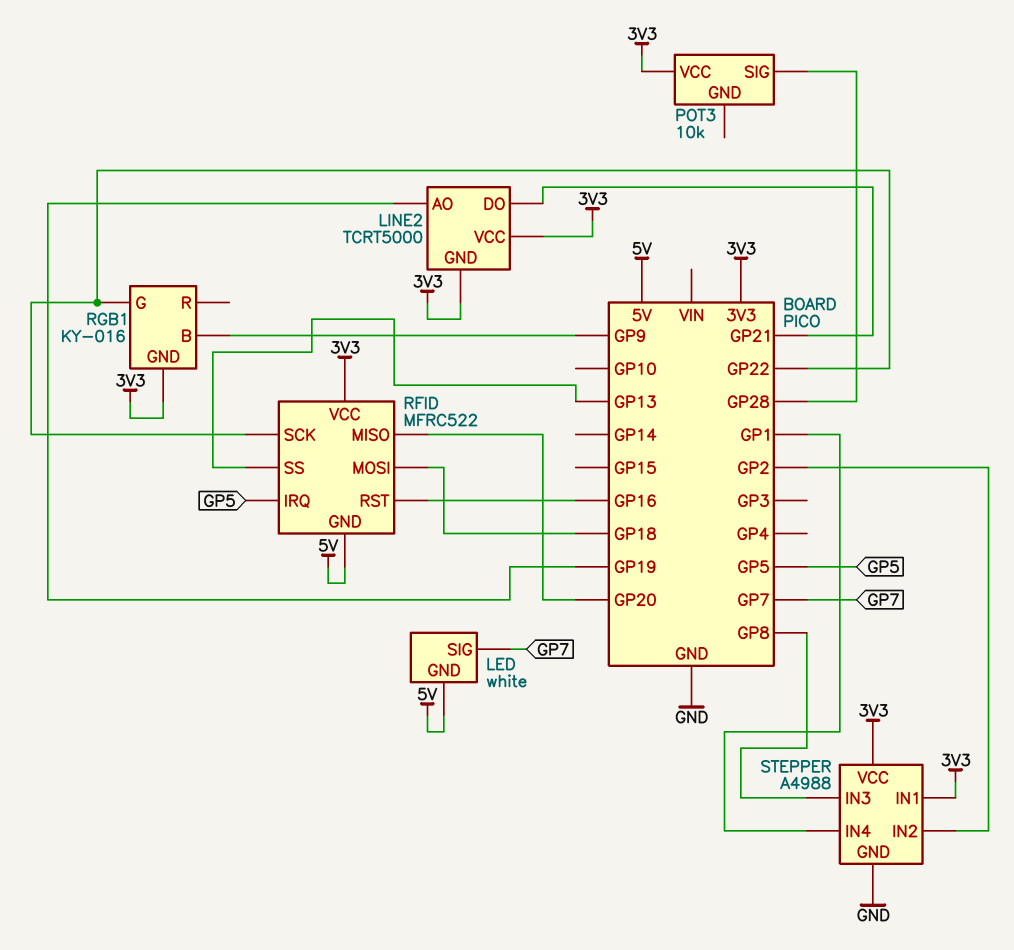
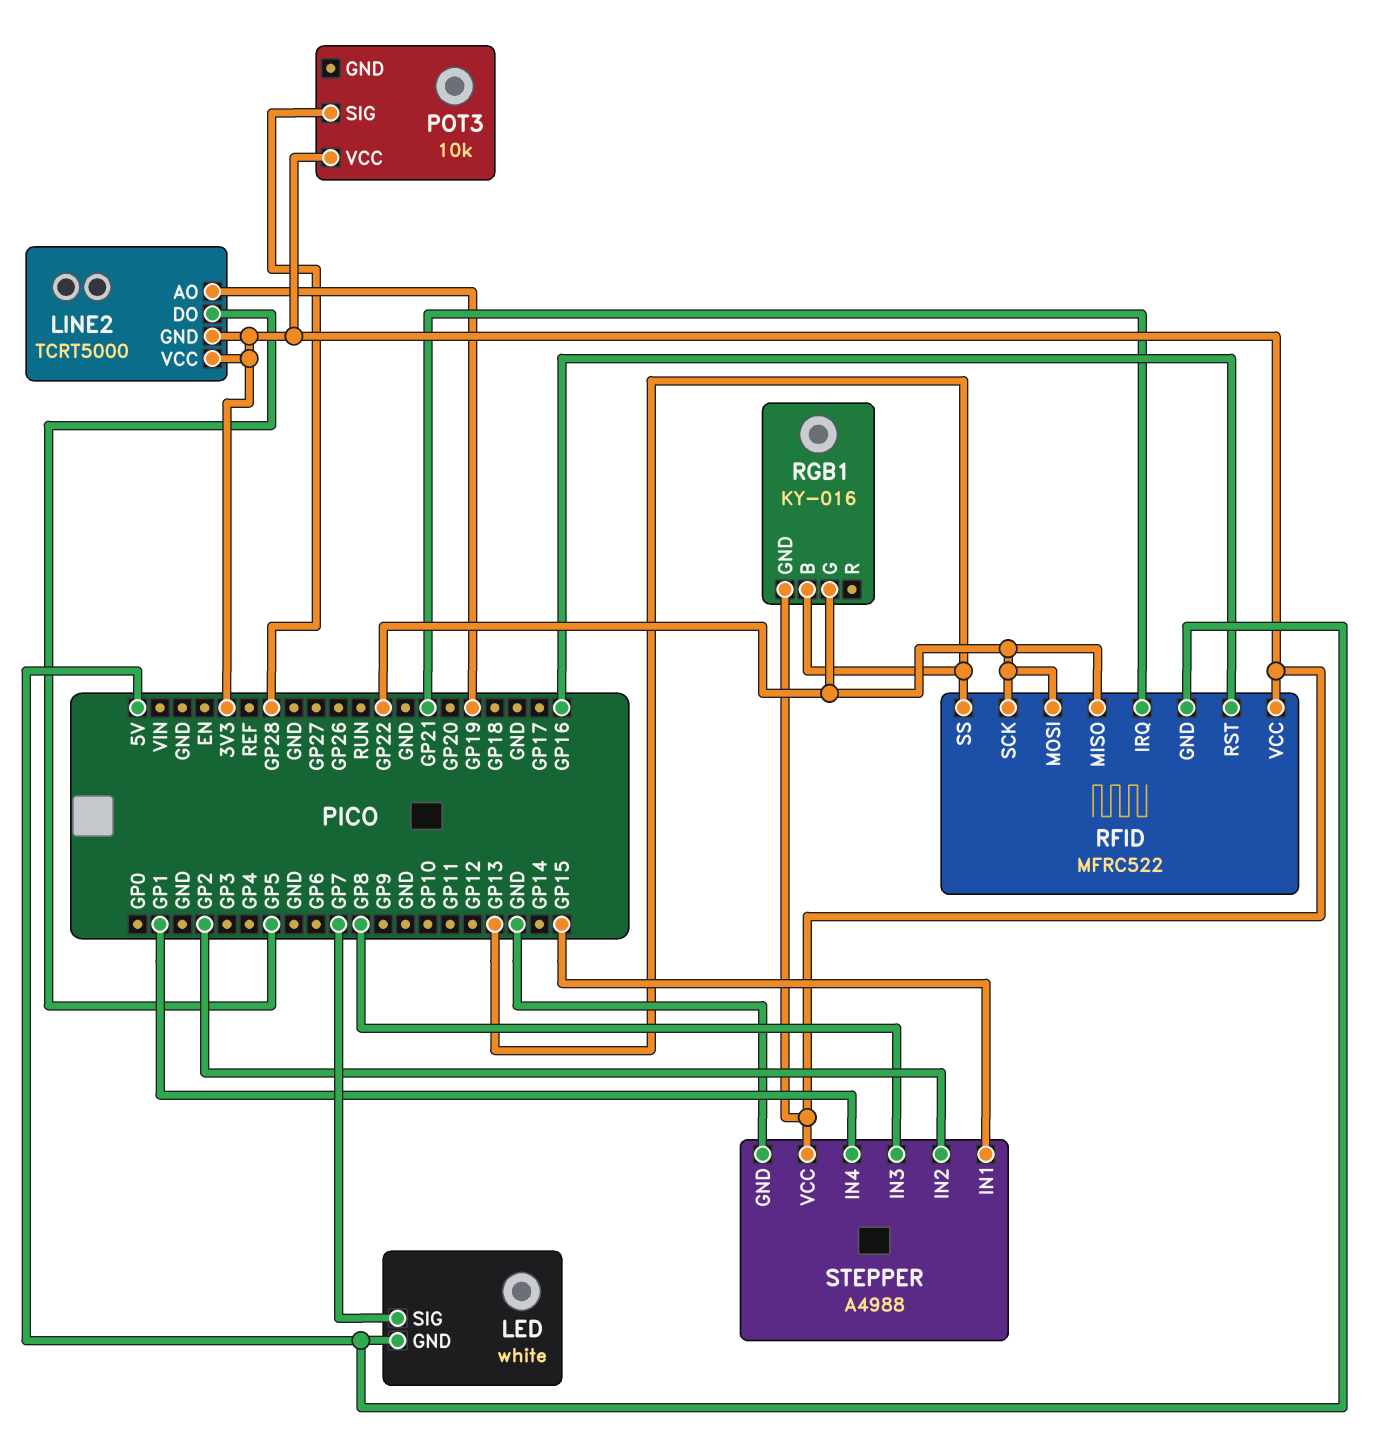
LINE2 pin DO: GP21 -> GP5
RFID pin IRQ: GP5 -> GP21
RFID pin MISO: GP20 -> GP22
RFID pin MOSI: GP18 -> GP22
RGB1 pin B: GP9 -> GP13
STEPPER pin IN1: 3V3 -> GP15

